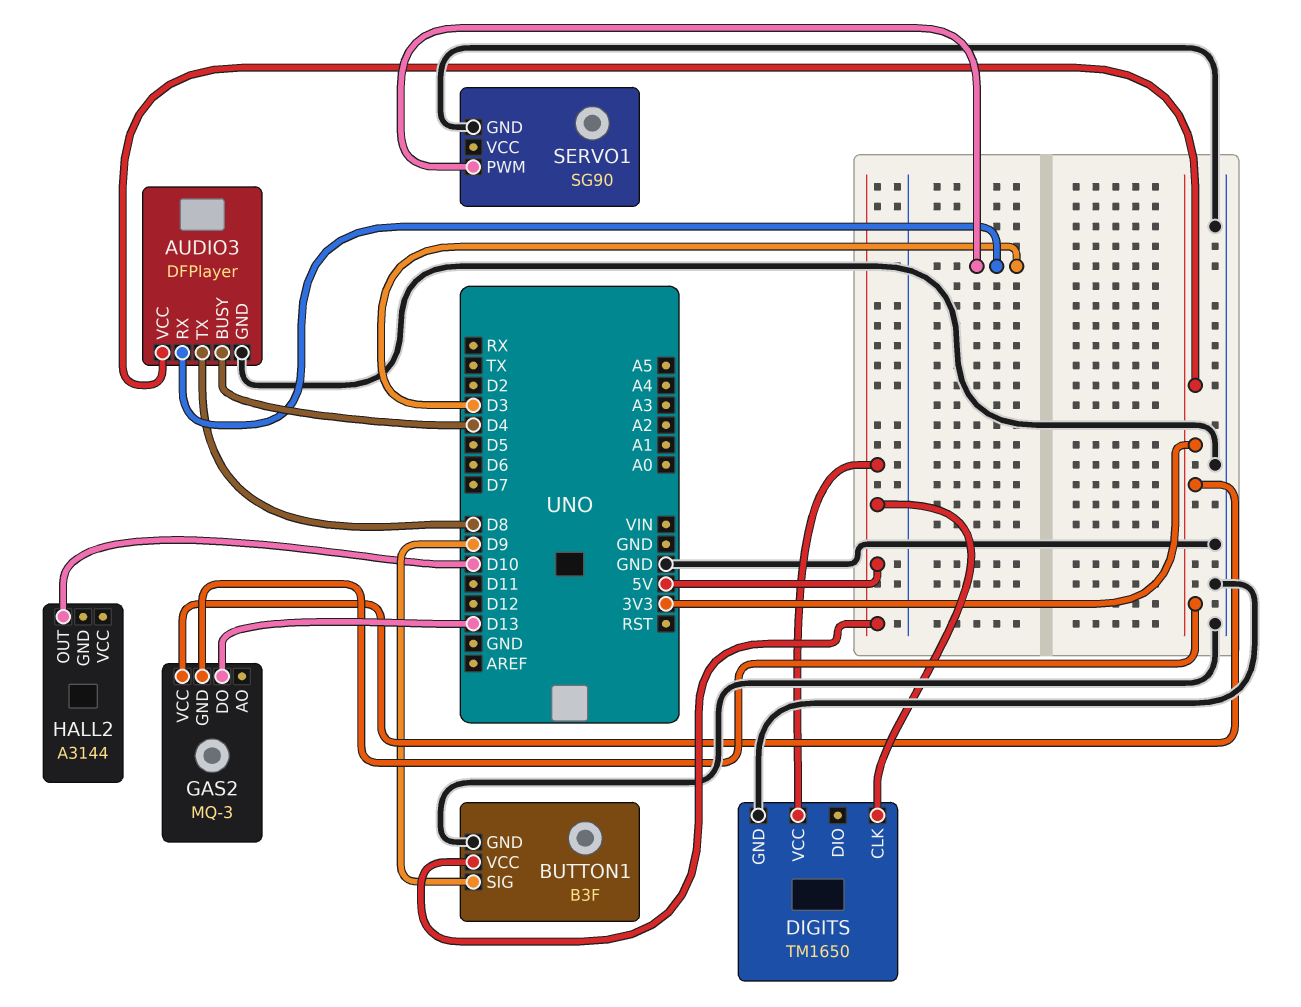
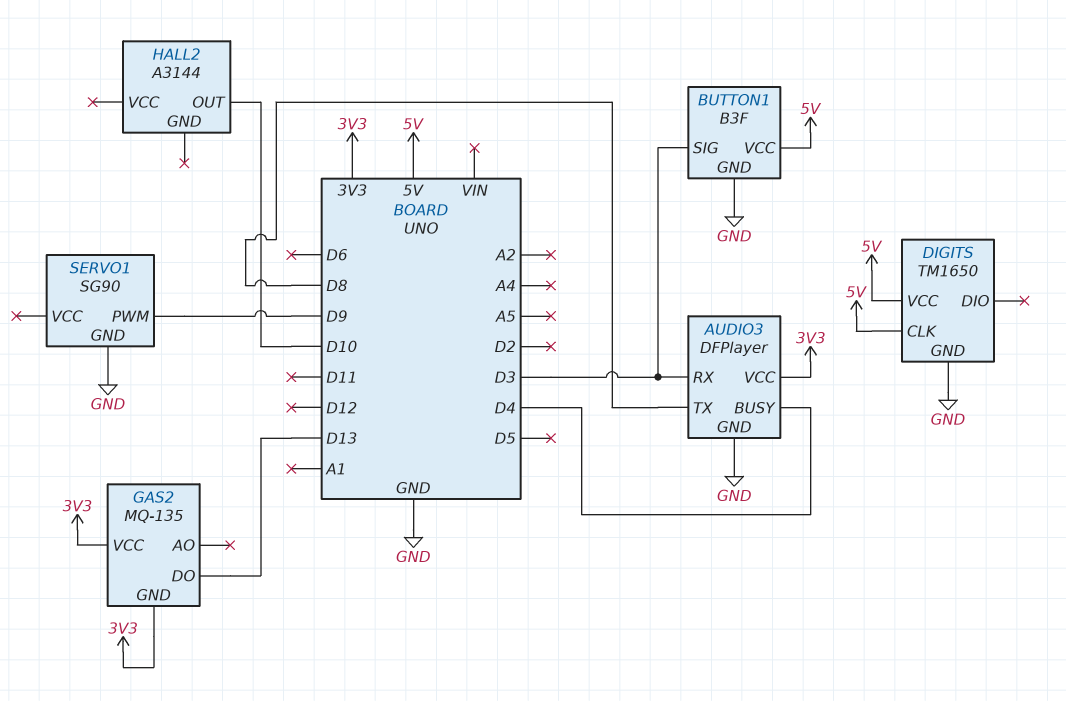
BUTTON1 pin SIG: D9 -> D3
GAS2: MQ-3 -> MQ-135
SERVO1 pin PWM: D3 -> D9

